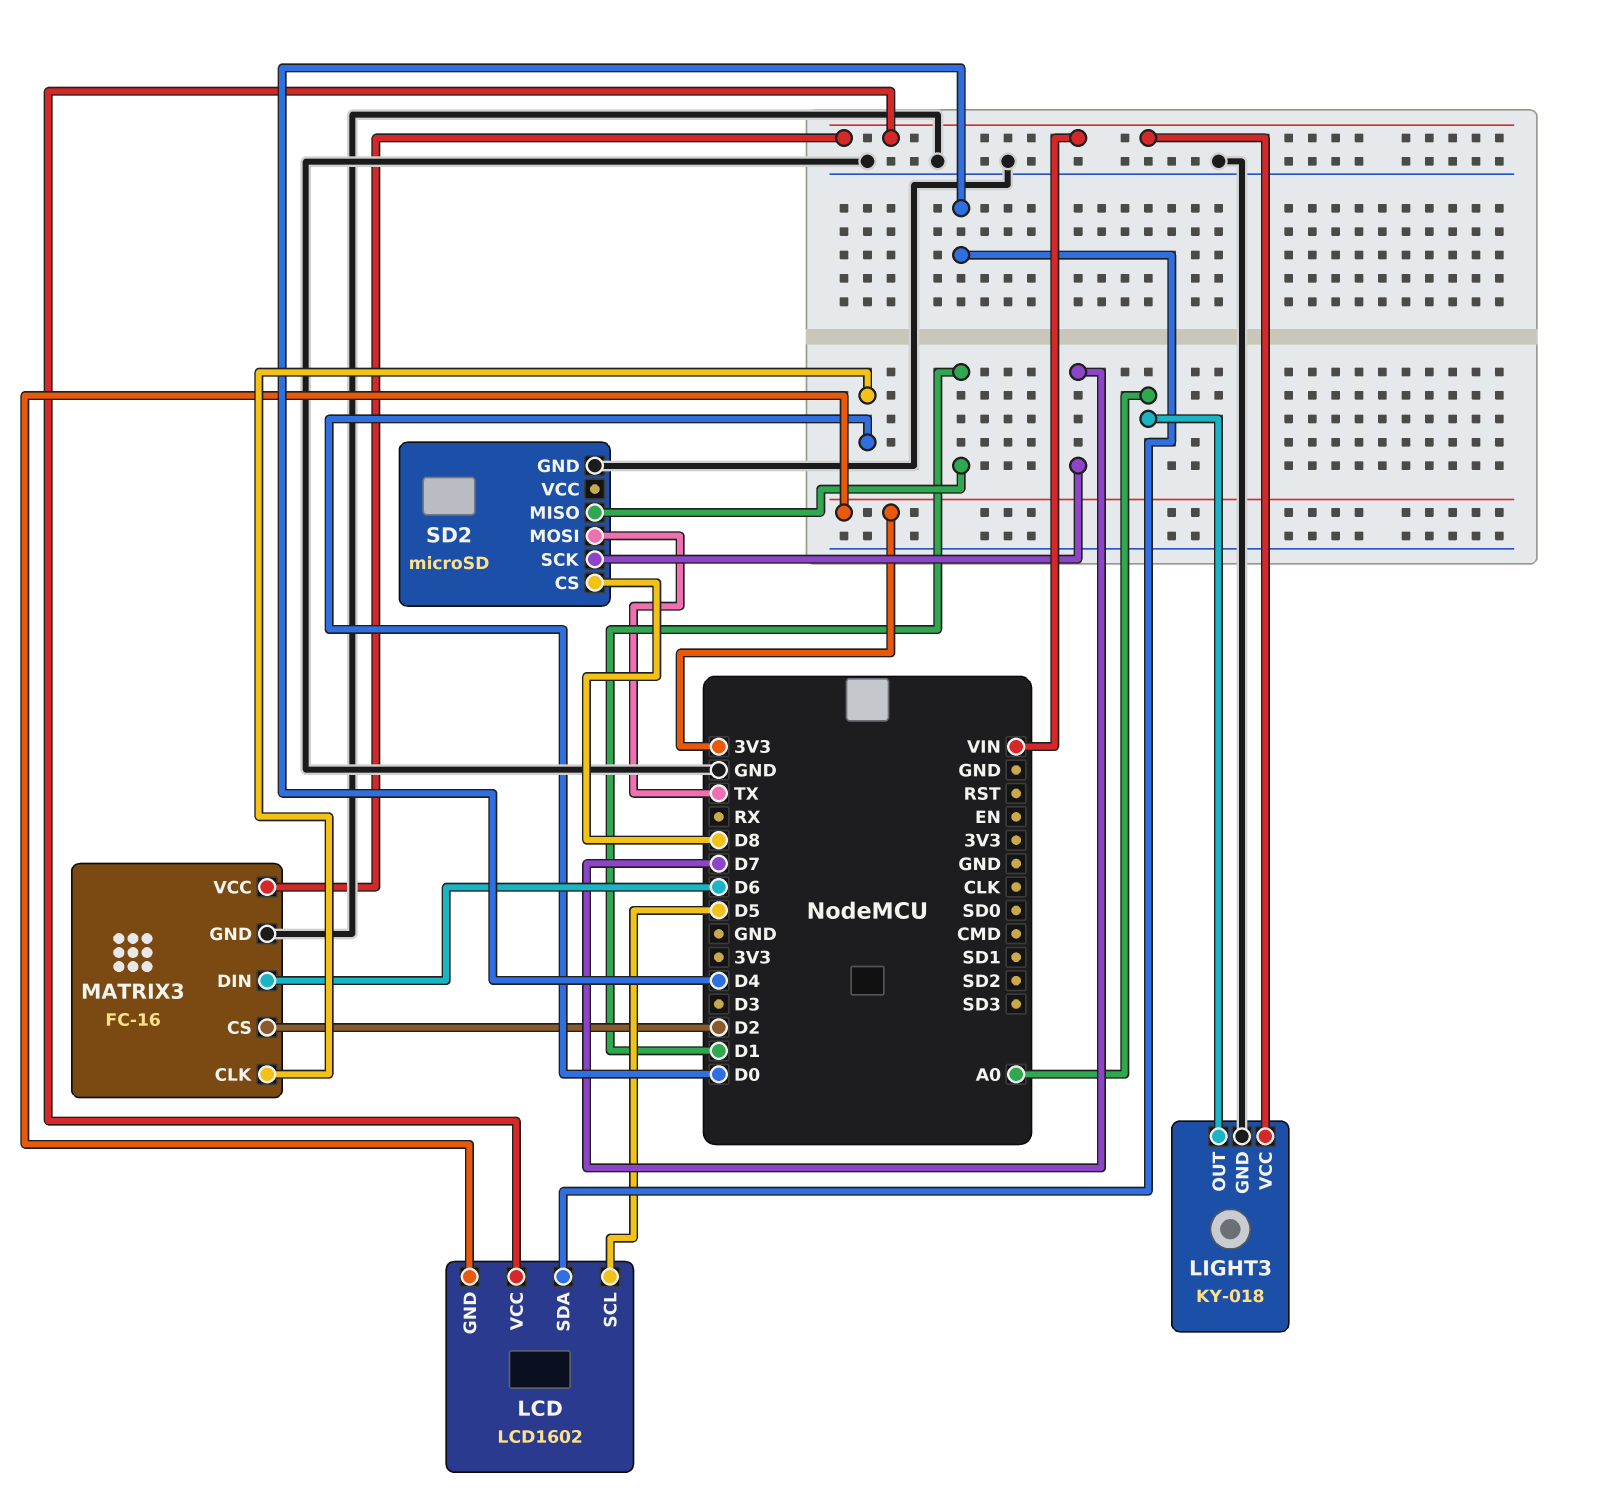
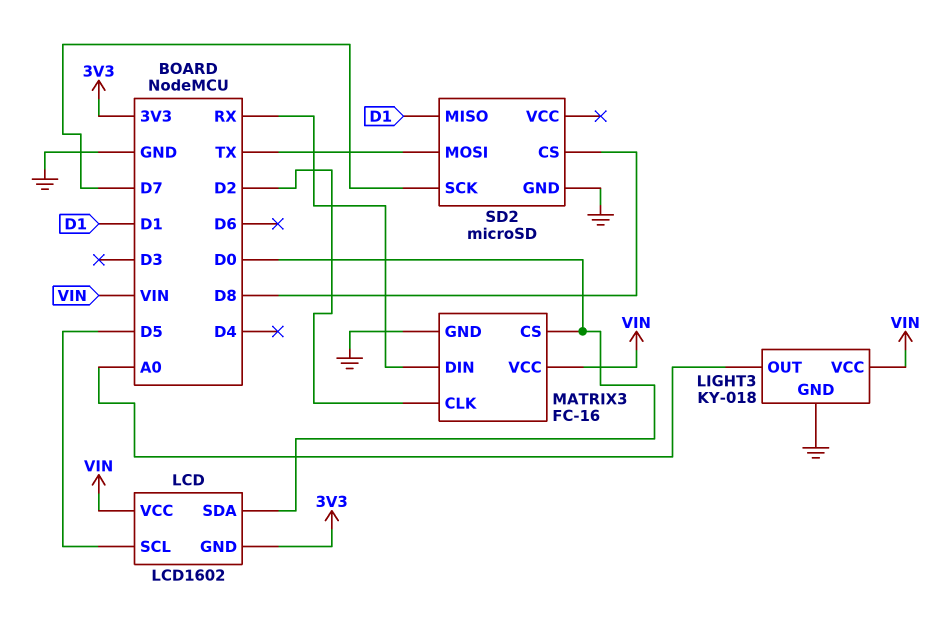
LCD pin SDA: D4 -> D0
MATRIX3 pin CLK: D0 -> D2
MATRIX3 pin CS: D2 -> D0
MATRIX3 pin DIN: D6 -> RX

